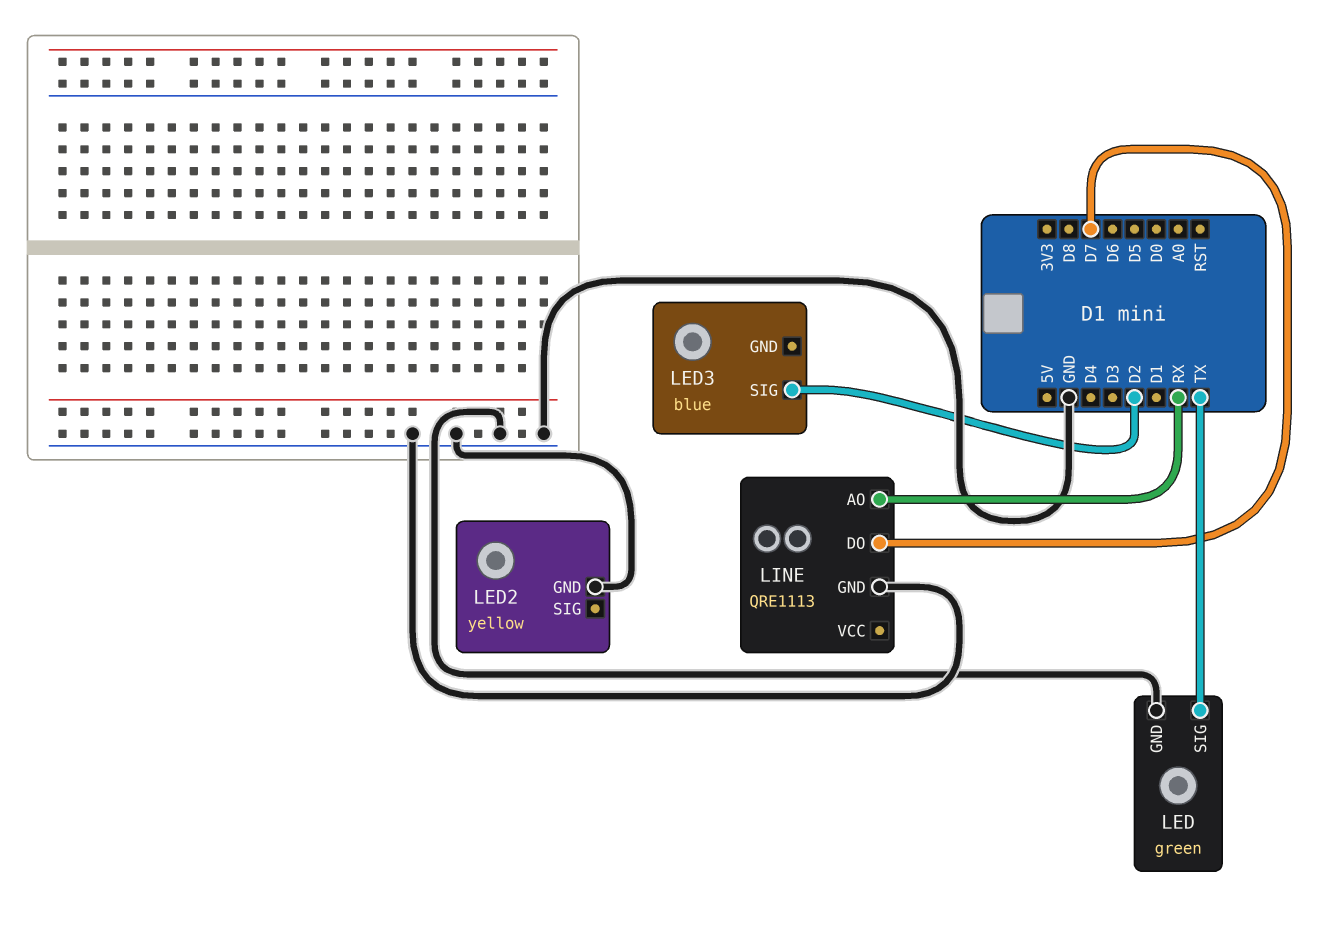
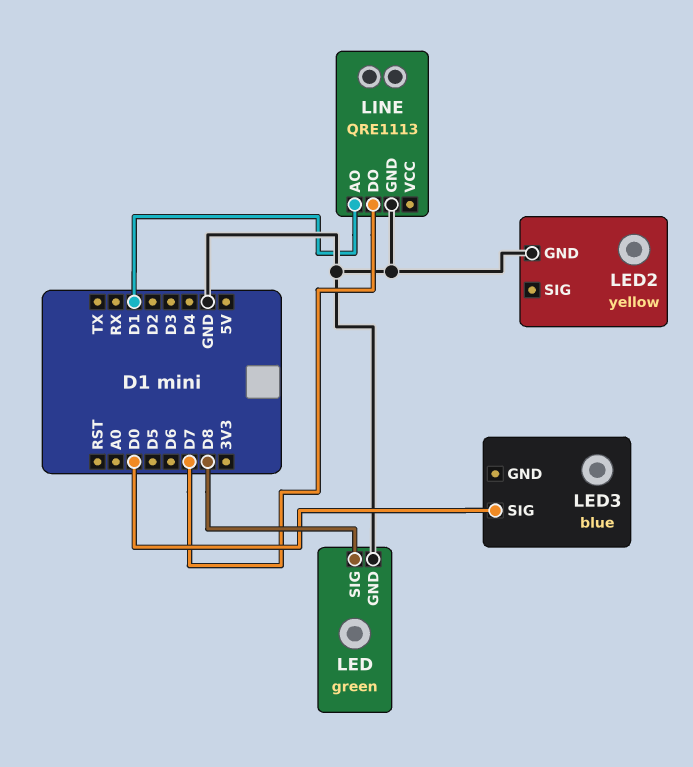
LED pin SIG: TX -> D8
LED3 pin SIG: D2 -> D0
LINE pin AO: RX -> D1

